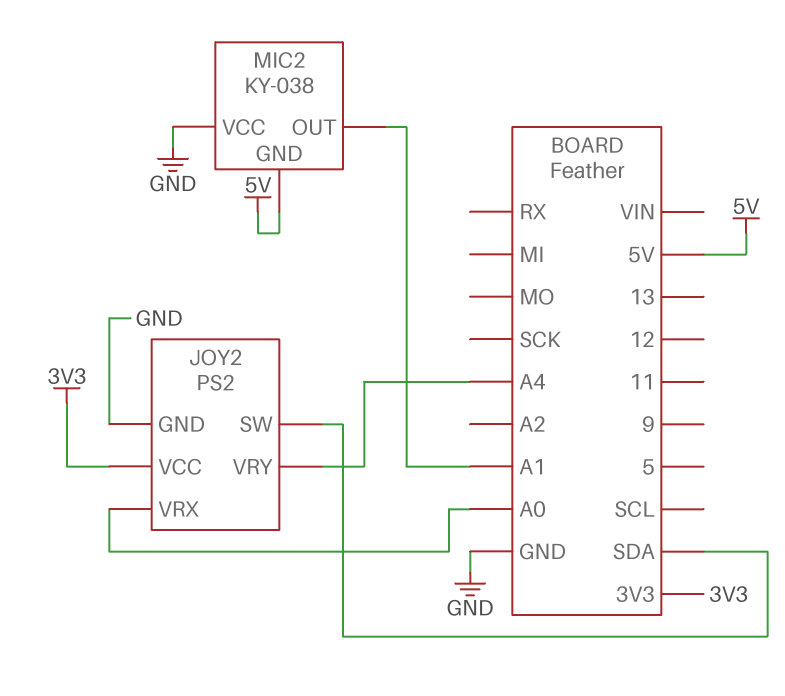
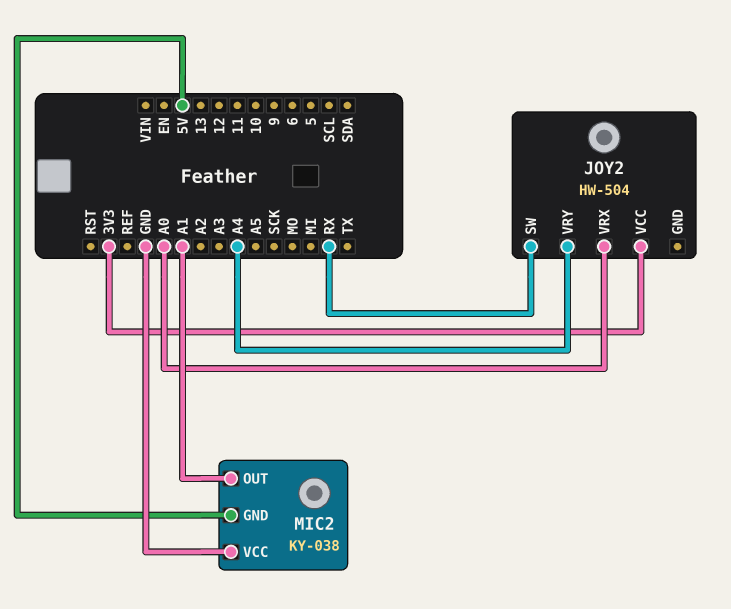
JOY2: PS2 -> HW-504
JOY2 pin GND: GND -> none
JOY2 pin SW: SDA -> RX

